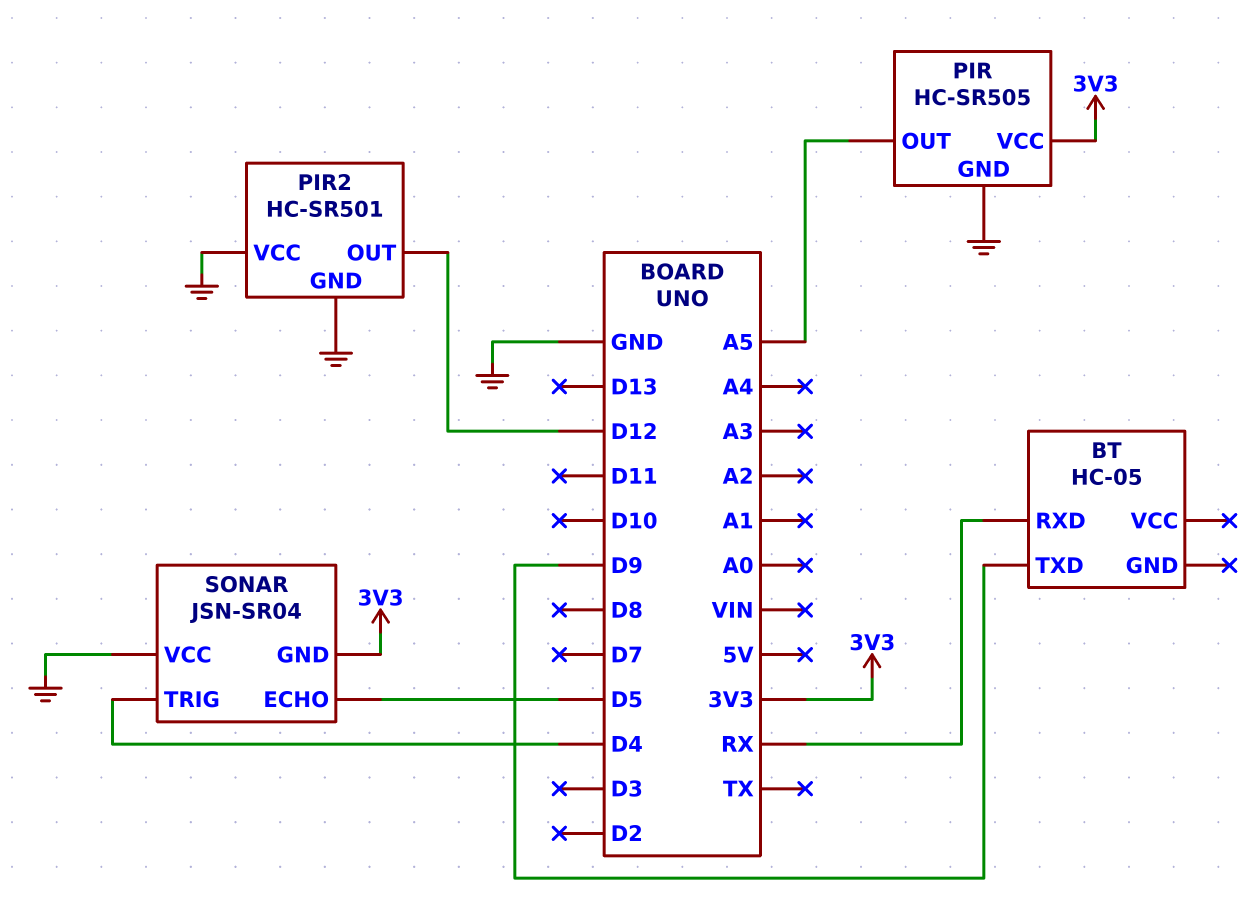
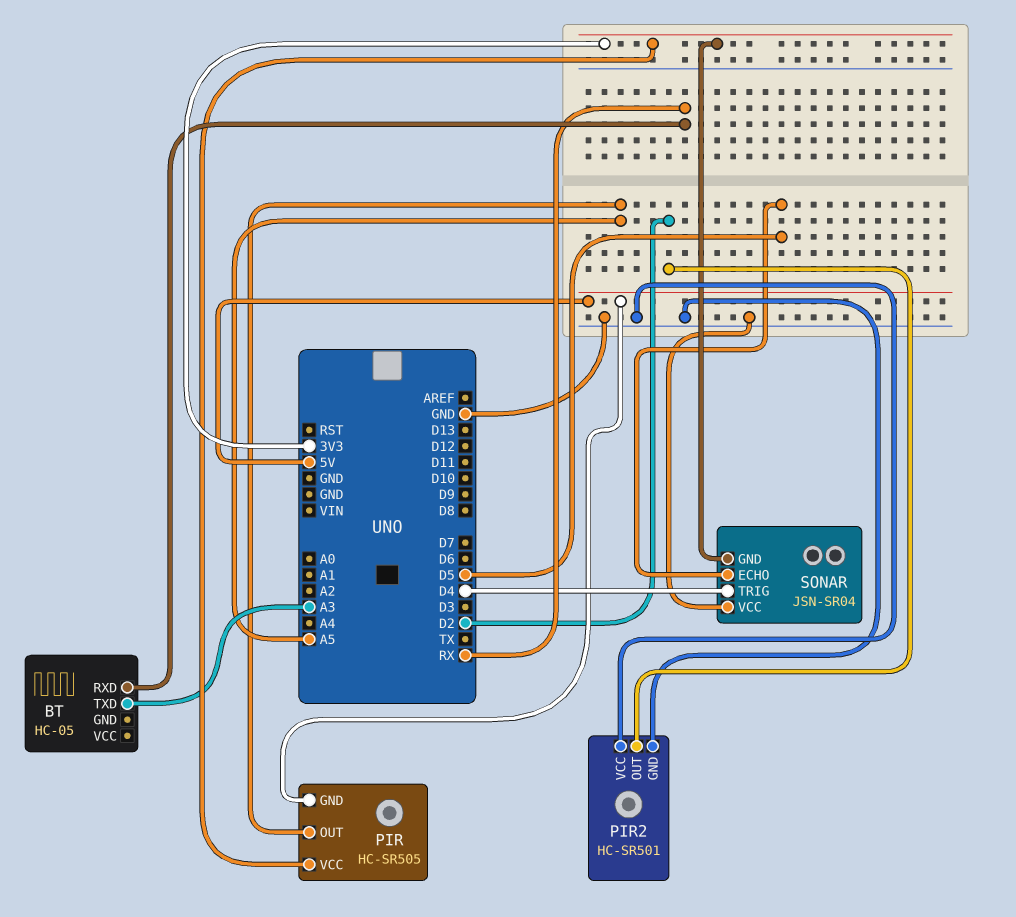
BT pin TXD: D9 -> A3
PIR pin GND: GND -> 5V
PIR2 pin OUT: D12 -> D2

